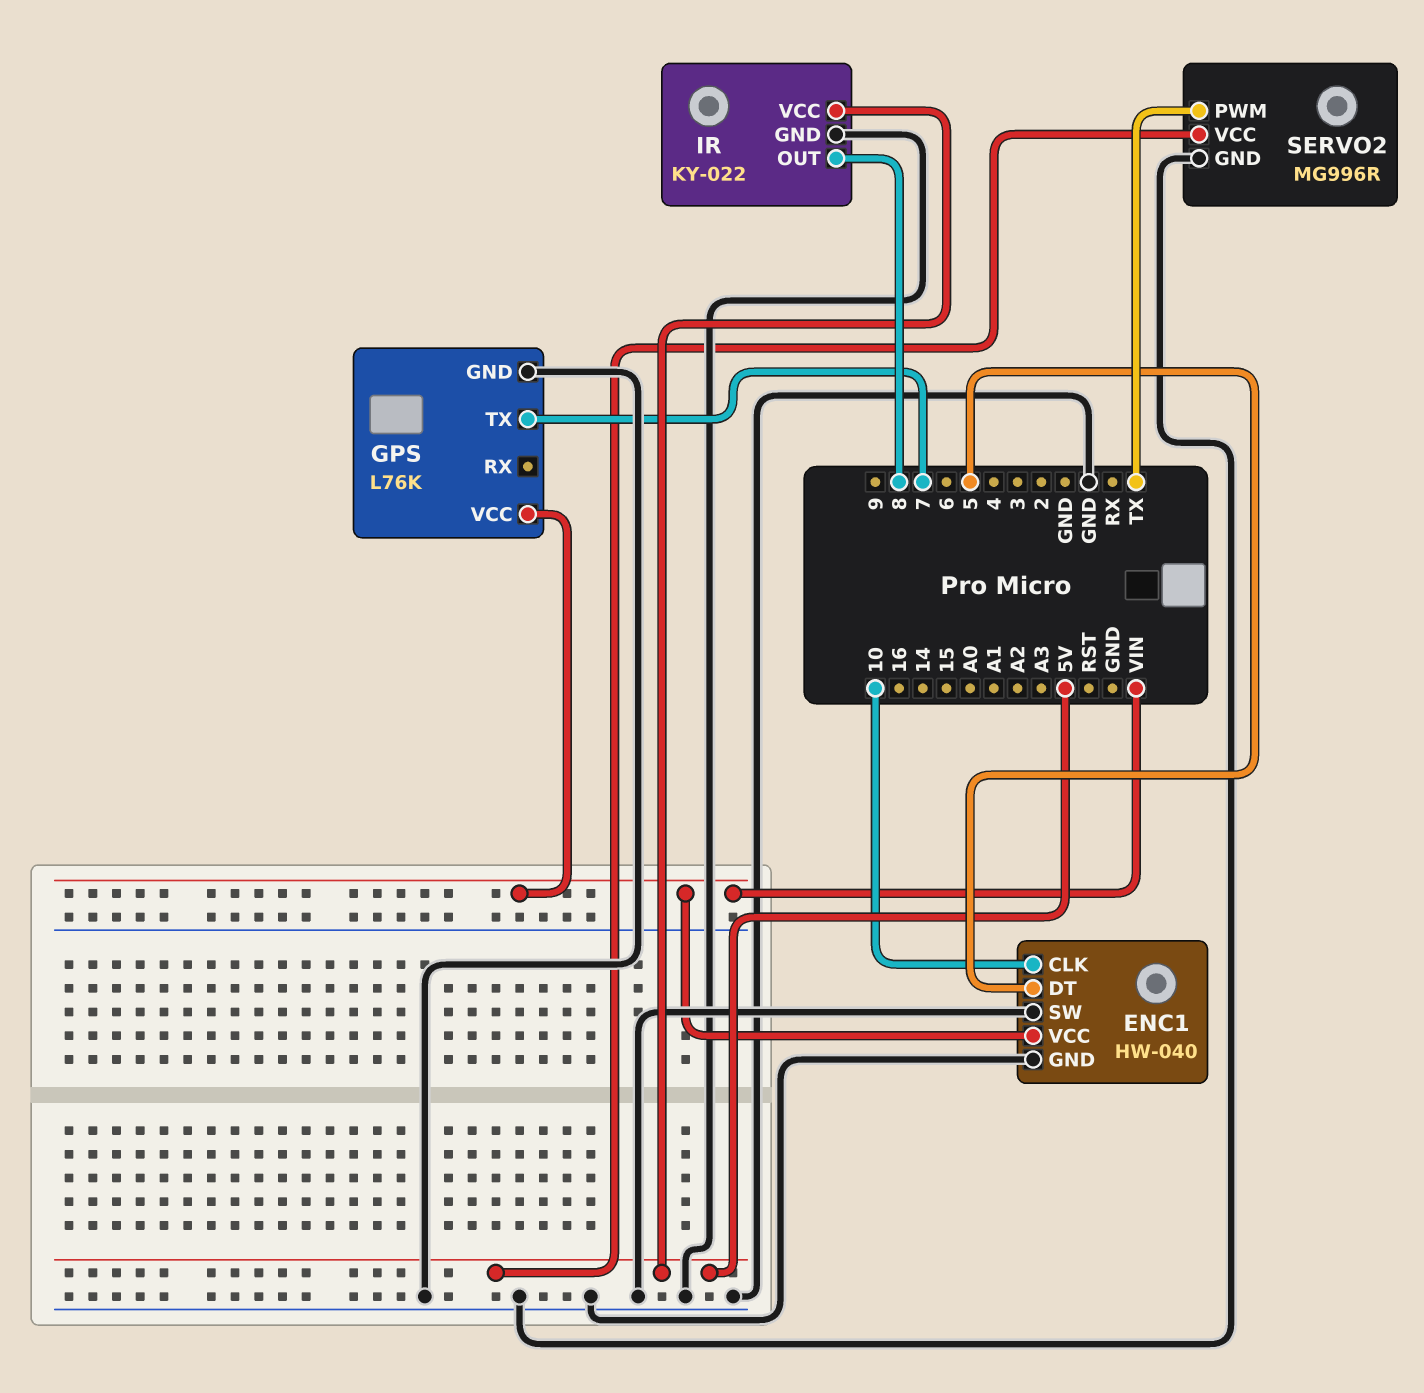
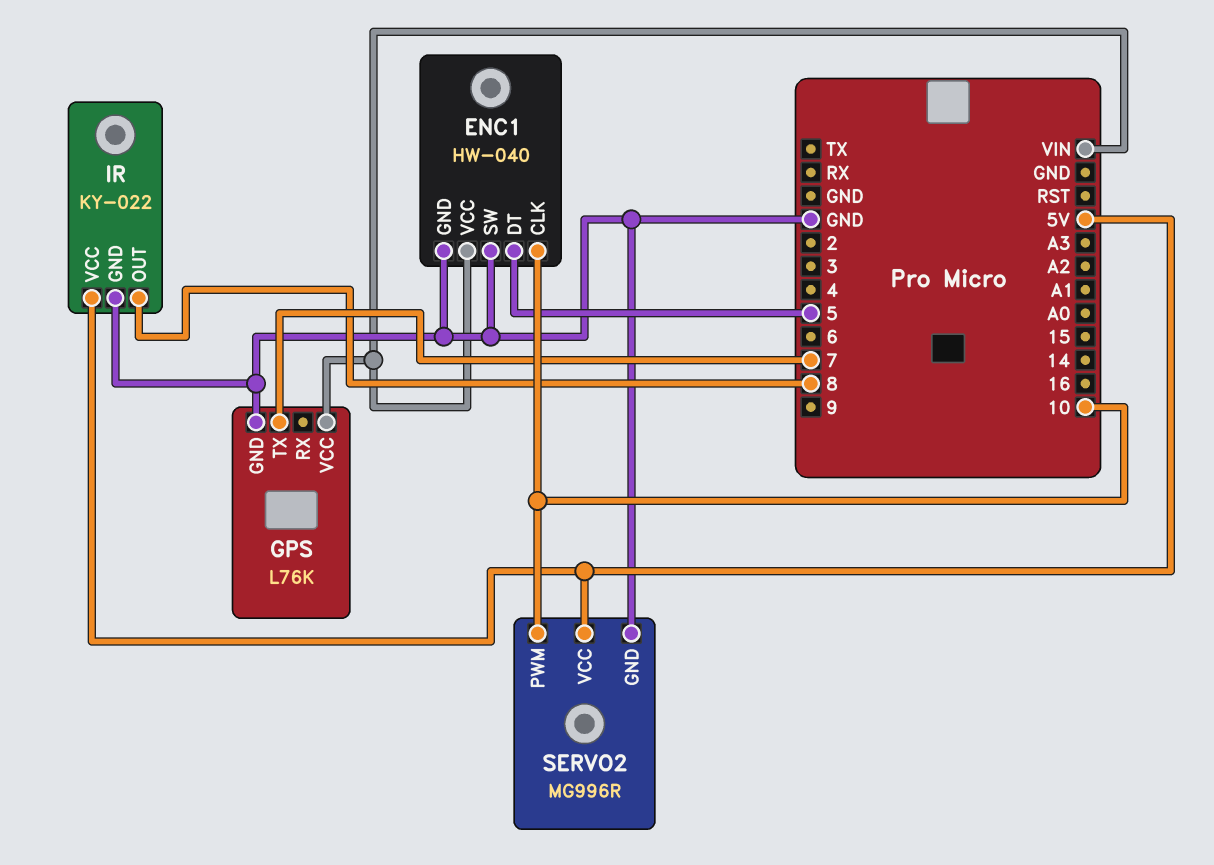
SERVO2 pin PWM: TX -> 10

